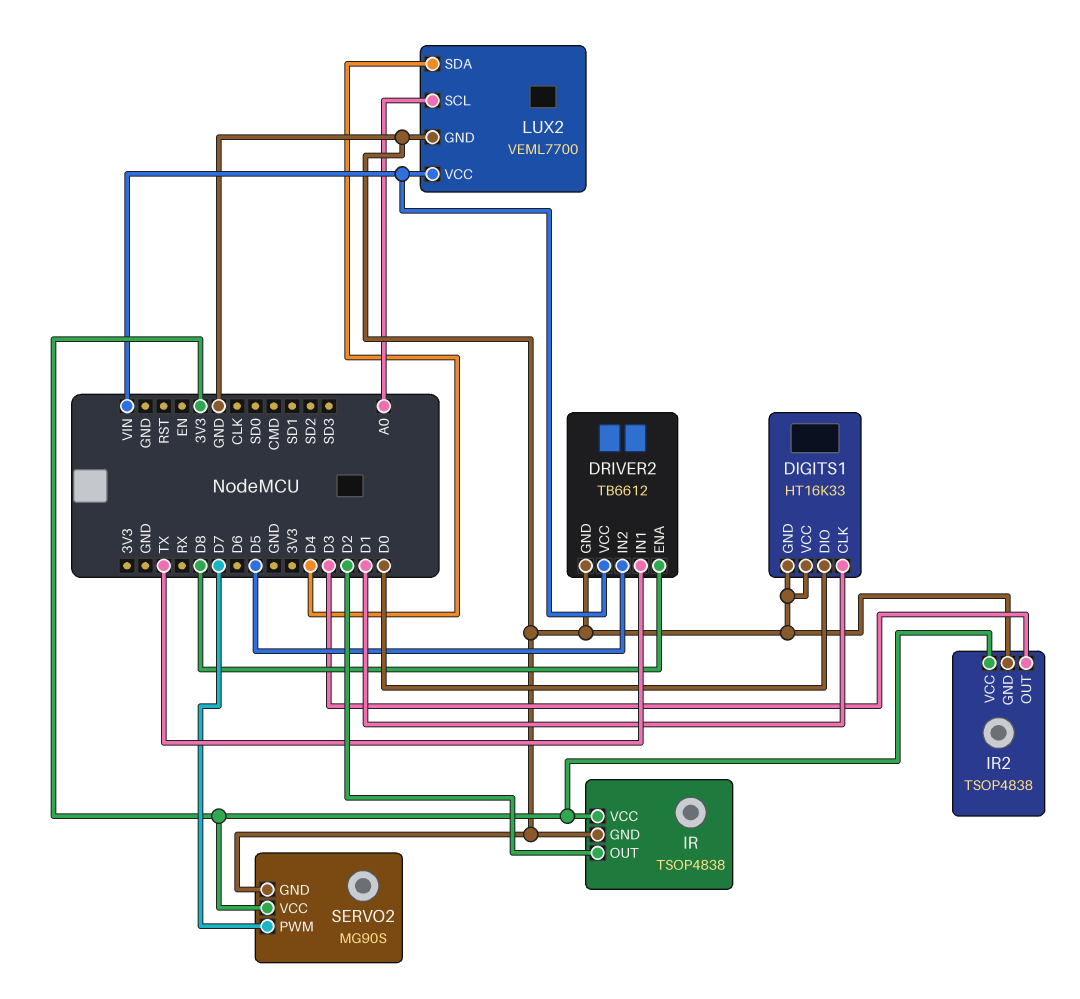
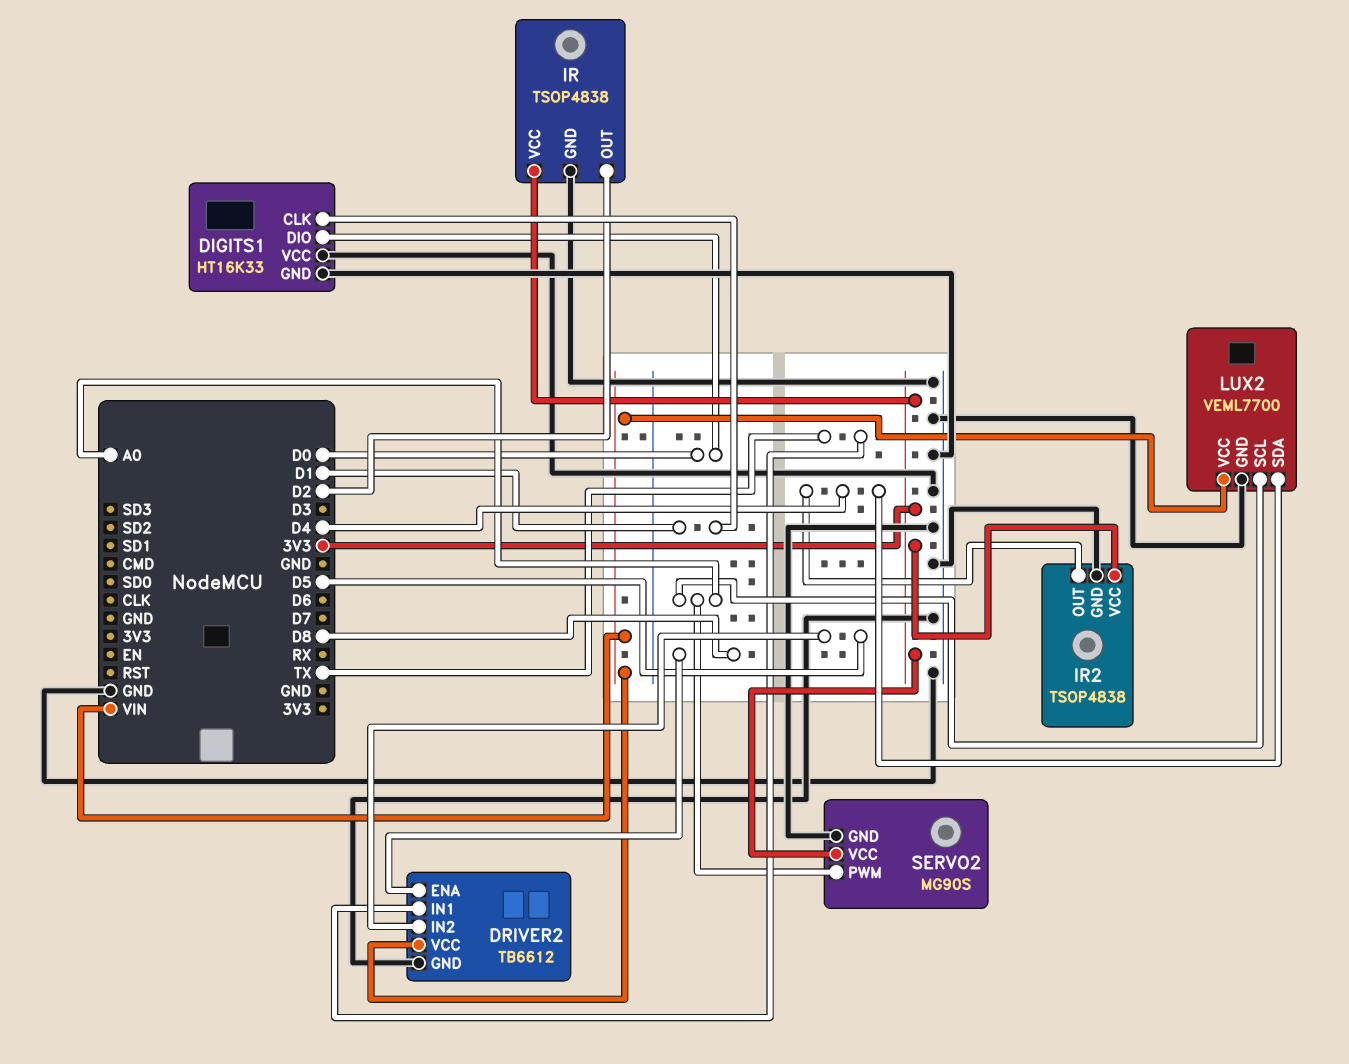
IR2 pin OUT: D3 -> D4
SERVO2 pin PWM: D7 -> A0

